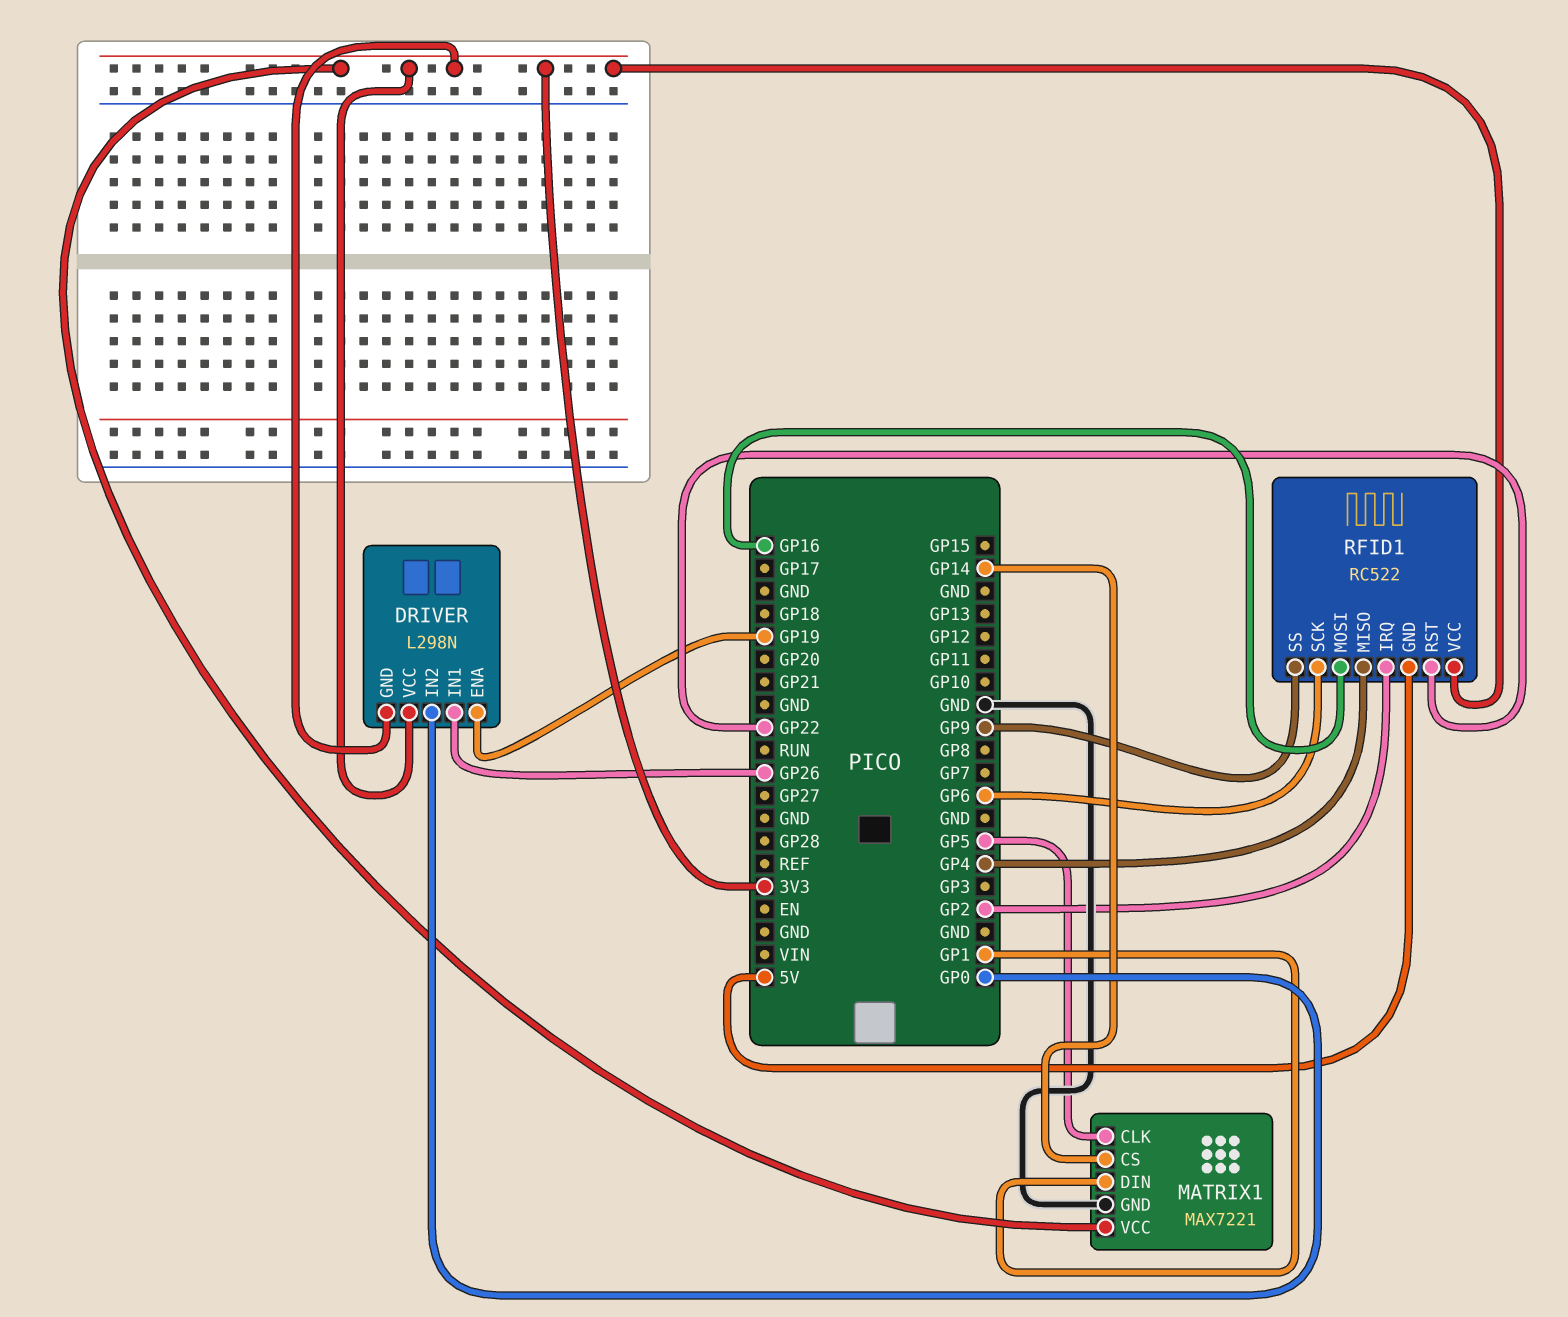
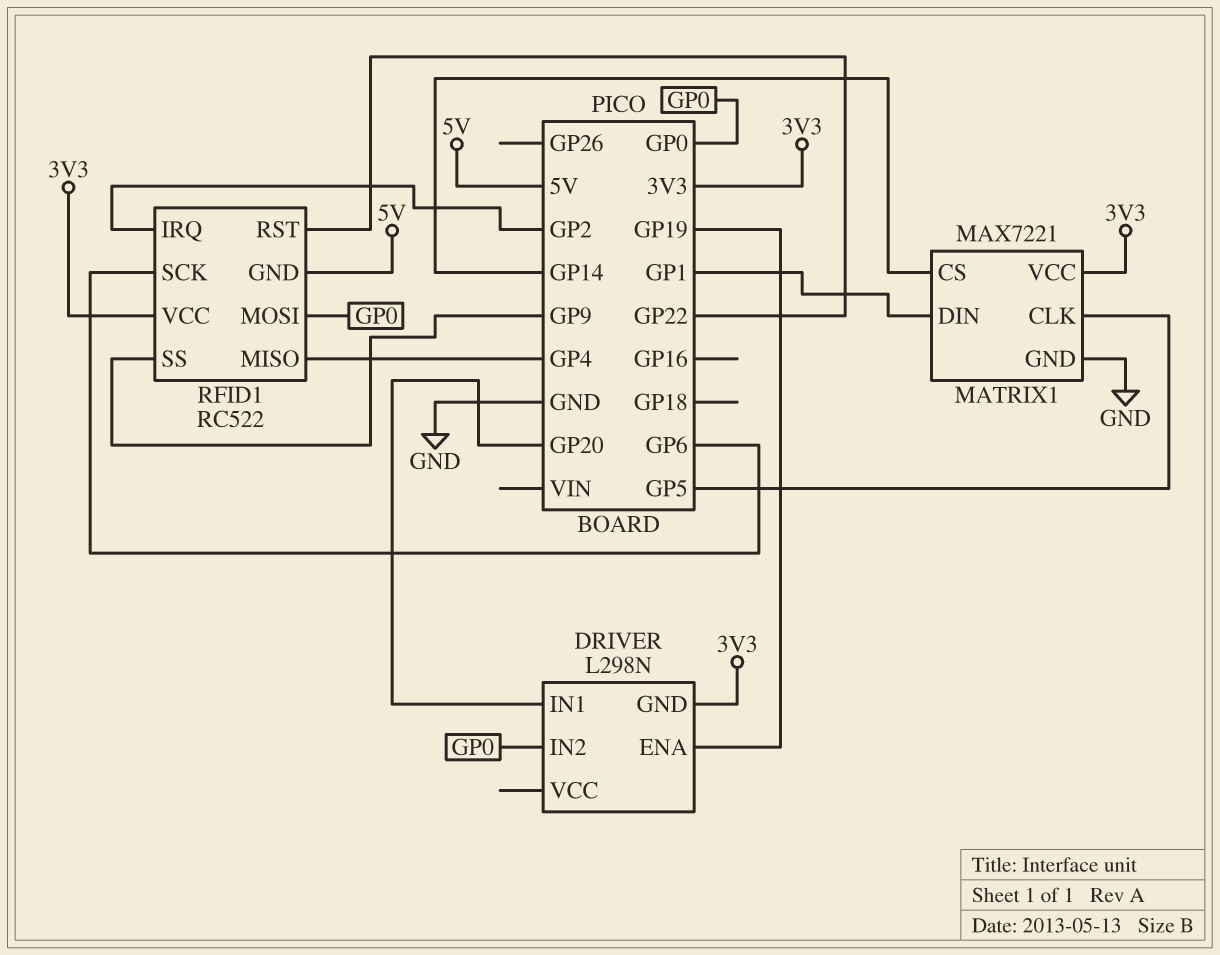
DRIVER pin IN1: GP26 -> GP20
DRIVER pin VCC: 3V3 -> none
RFID1 pin MOSI: GP16 -> GP0

